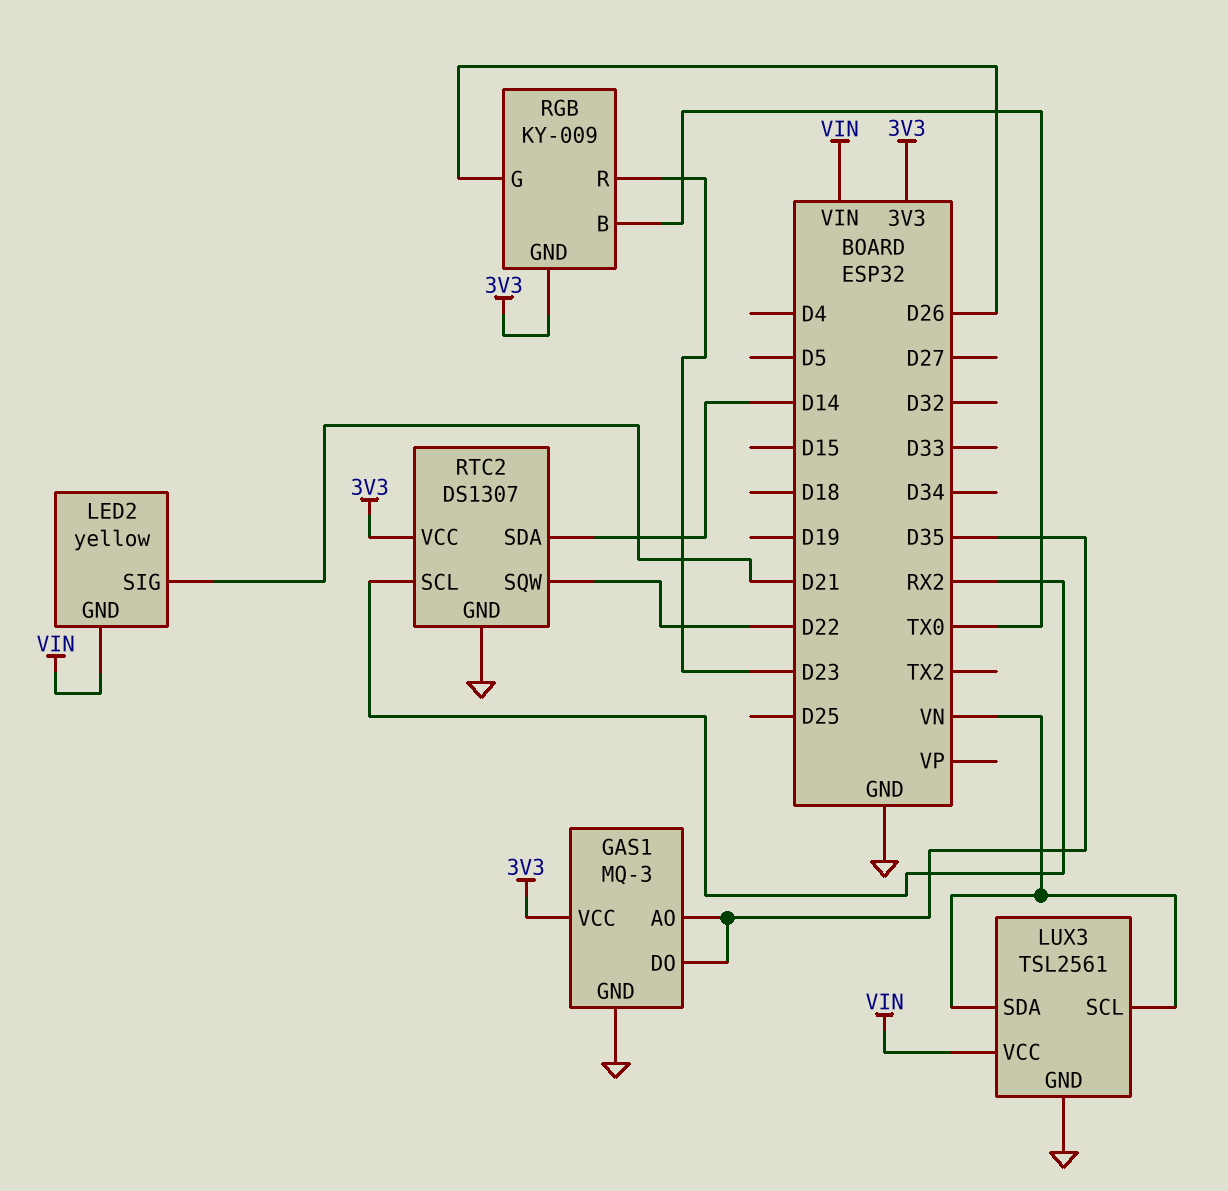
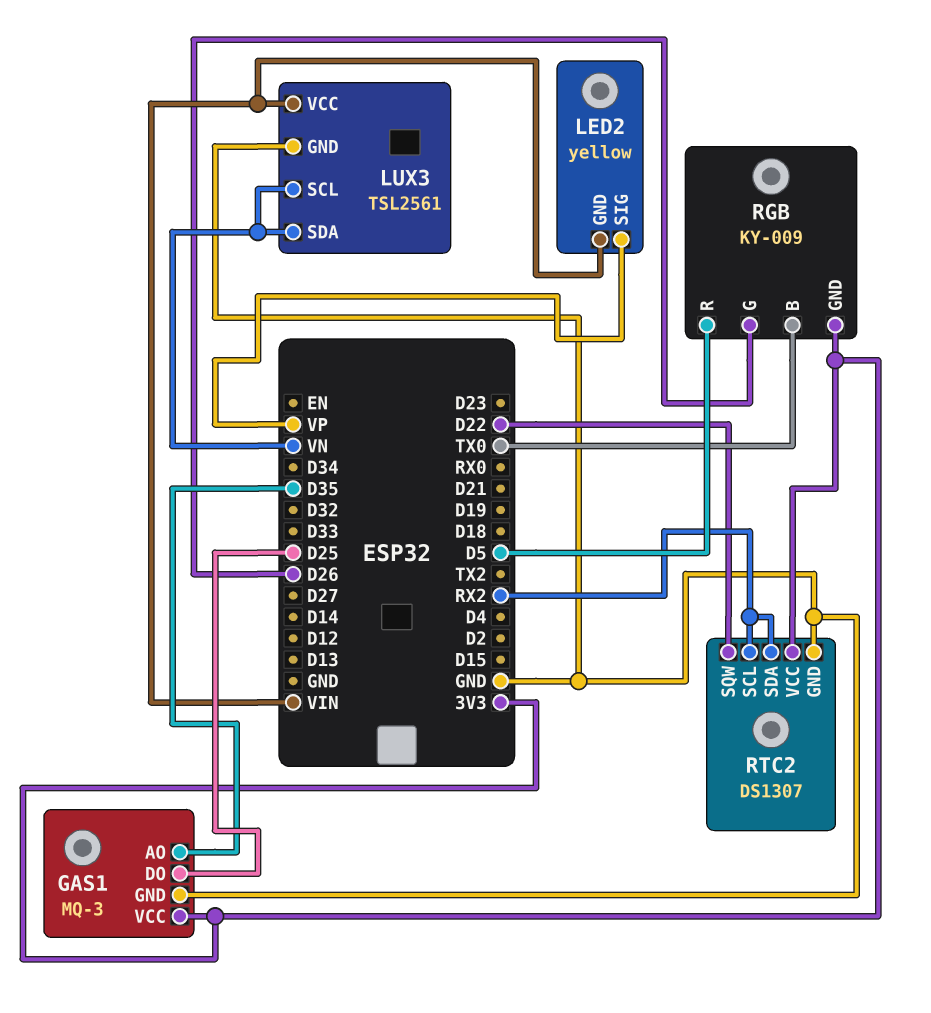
GAS1 pin DO: D35 -> D25
LED2 pin SIG: D21 -> VP
RGB pin R: D23 -> D5
RTC2 pin SDA: D14 -> RX2

